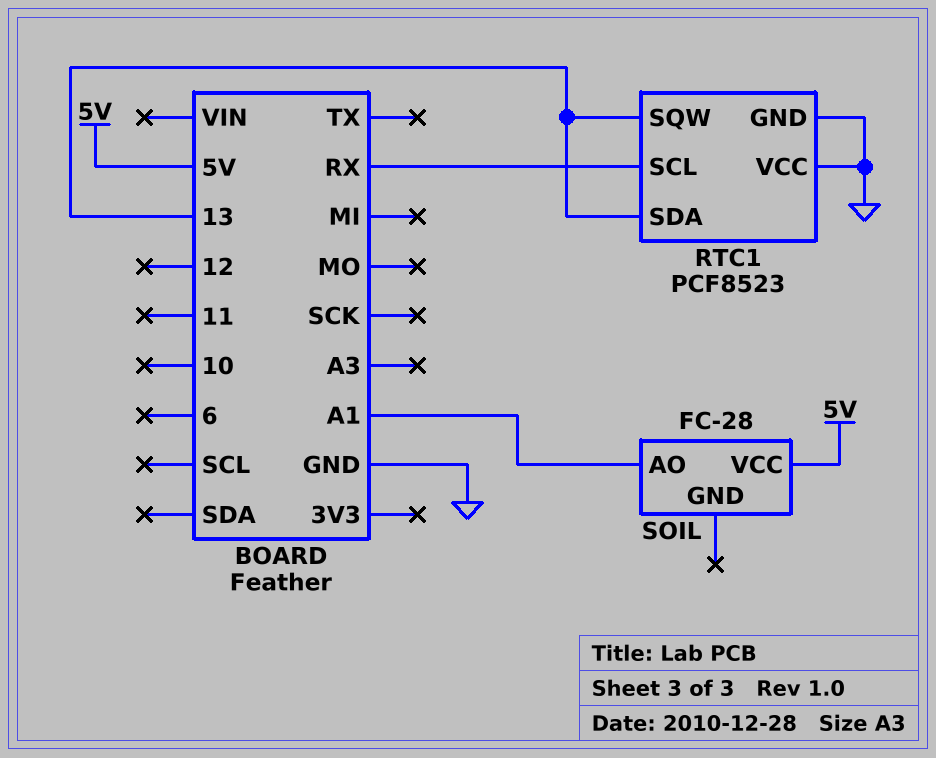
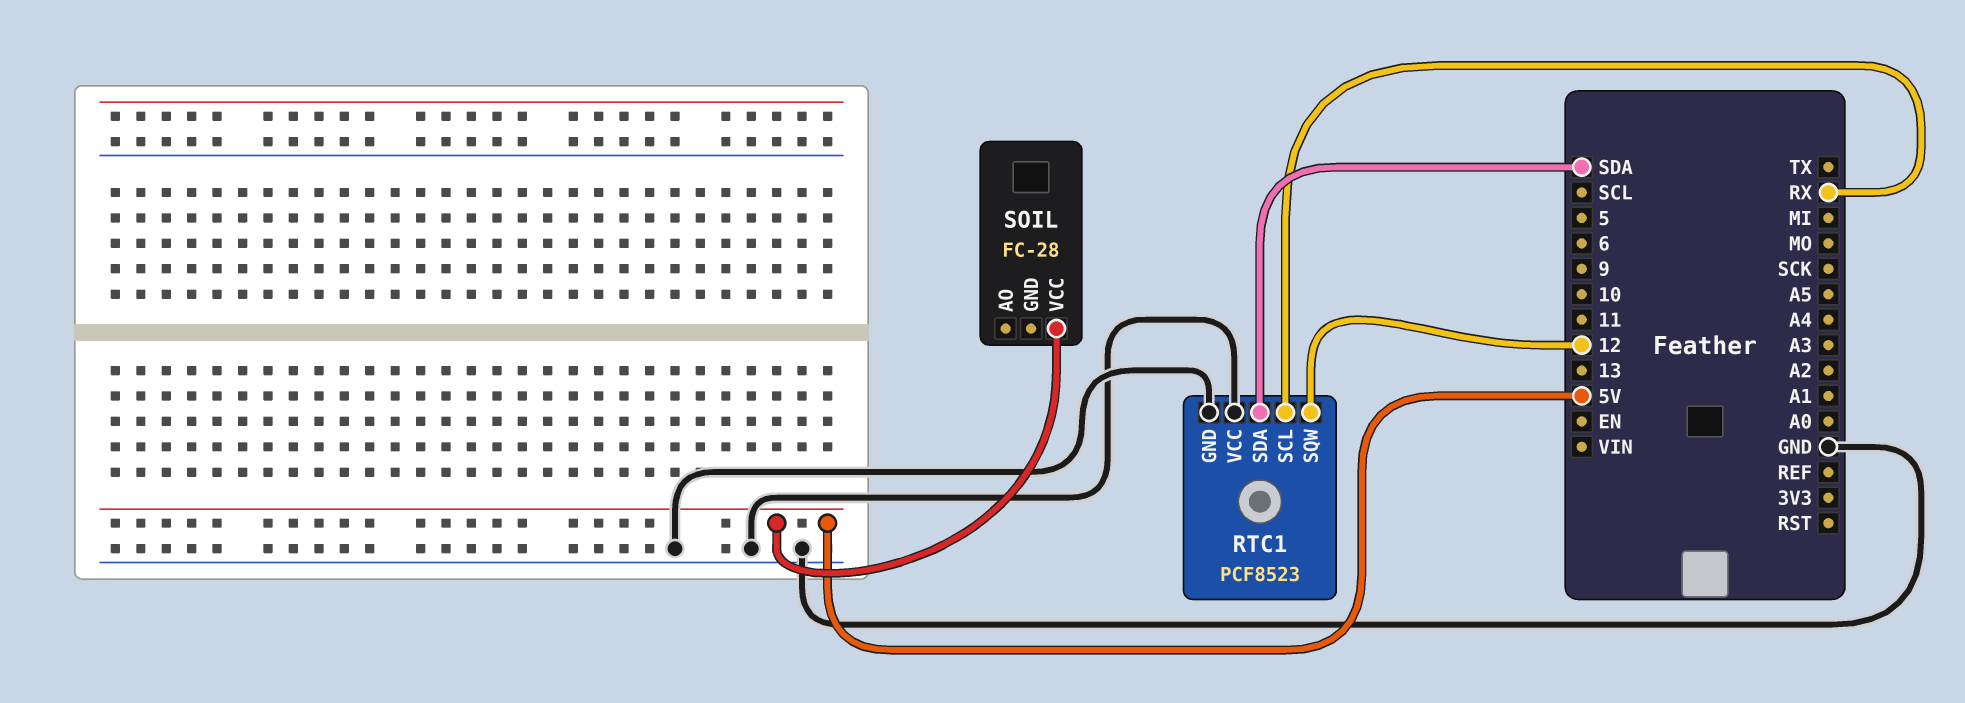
RTC1 pin SDA: 13 -> SDA
RTC1 pin SQW: 13 -> 12
SOIL pin AO: A1 -> none

